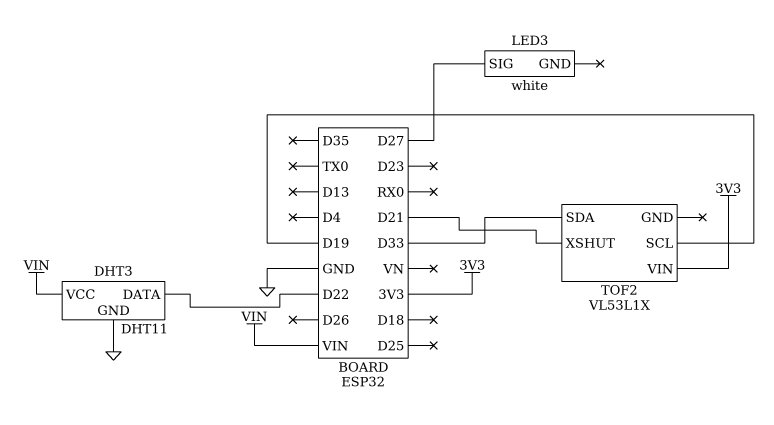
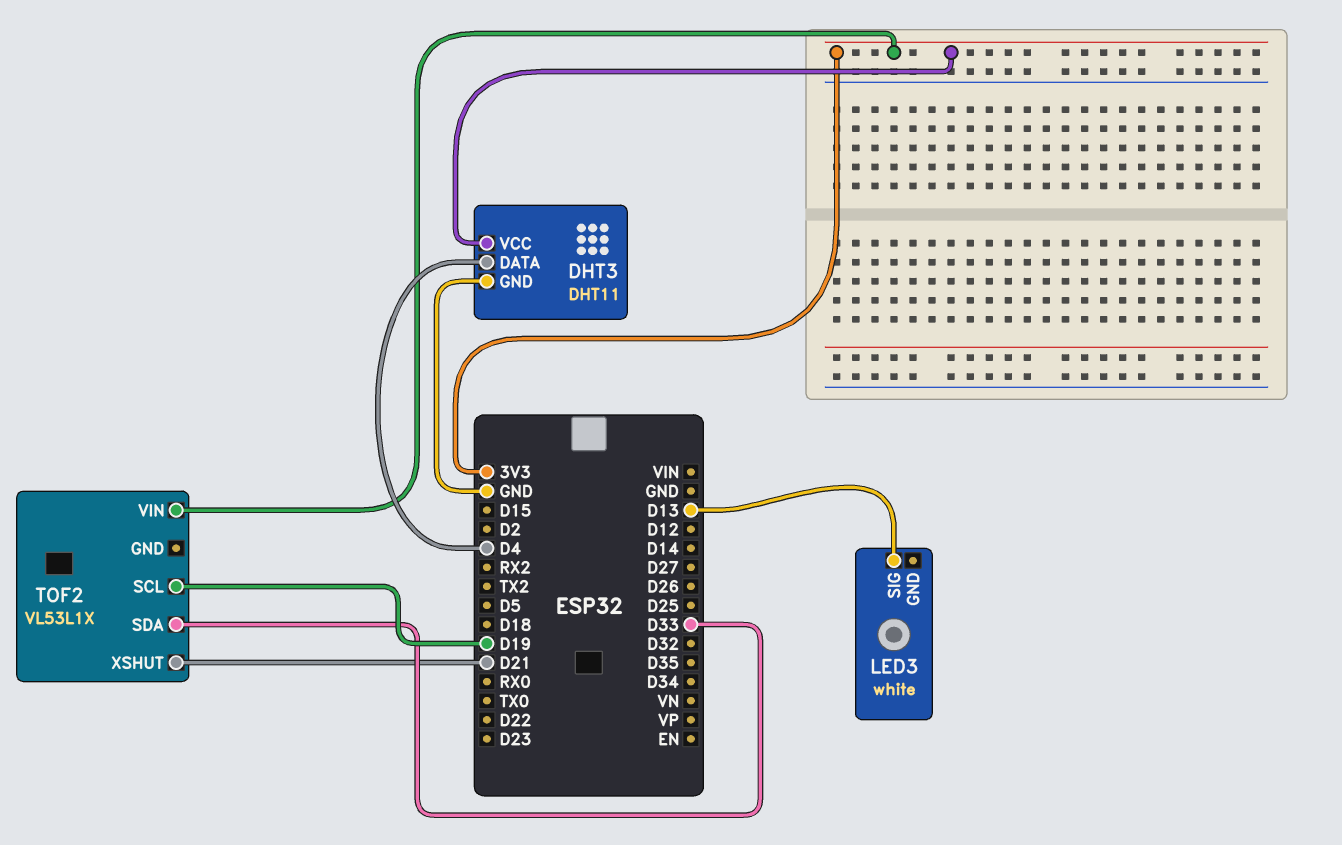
DHT3 pin DATA: D22 -> D4
DHT3 pin VCC: VIN -> 3V3
LED3 pin SIG: D27 -> D13

